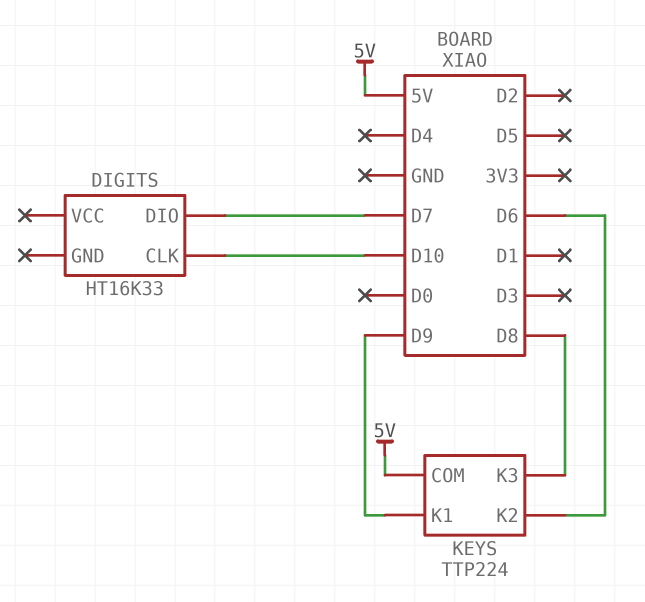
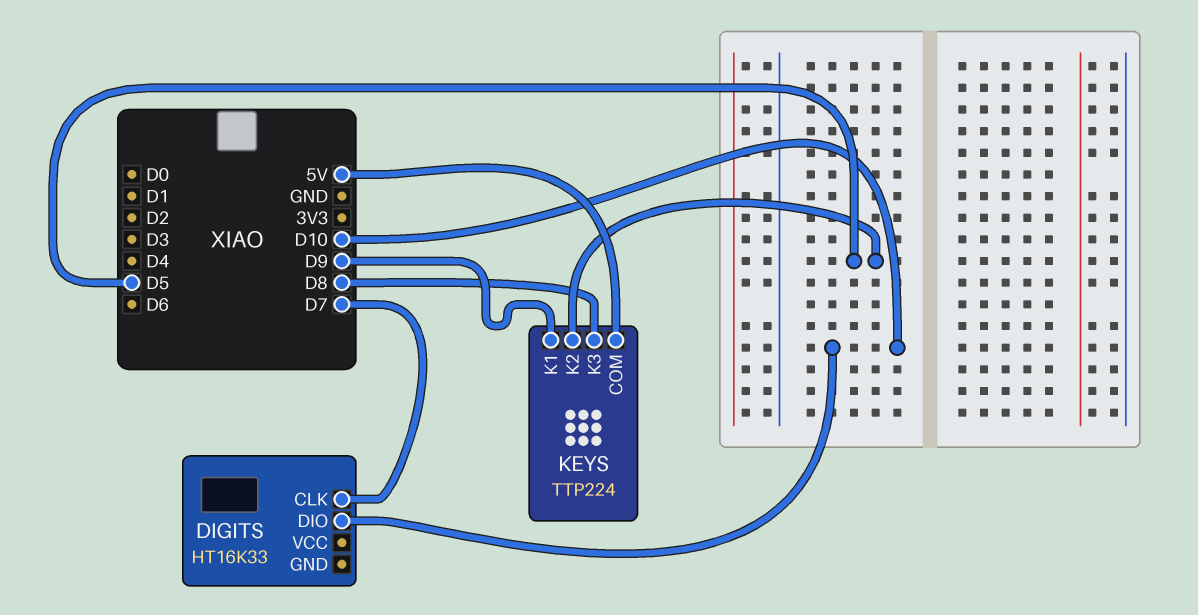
DIGITS pin CLK: D10 -> D7
DIGITS pin DIO: D7 -> D10
KEYS pin K2: D6 -> D5

